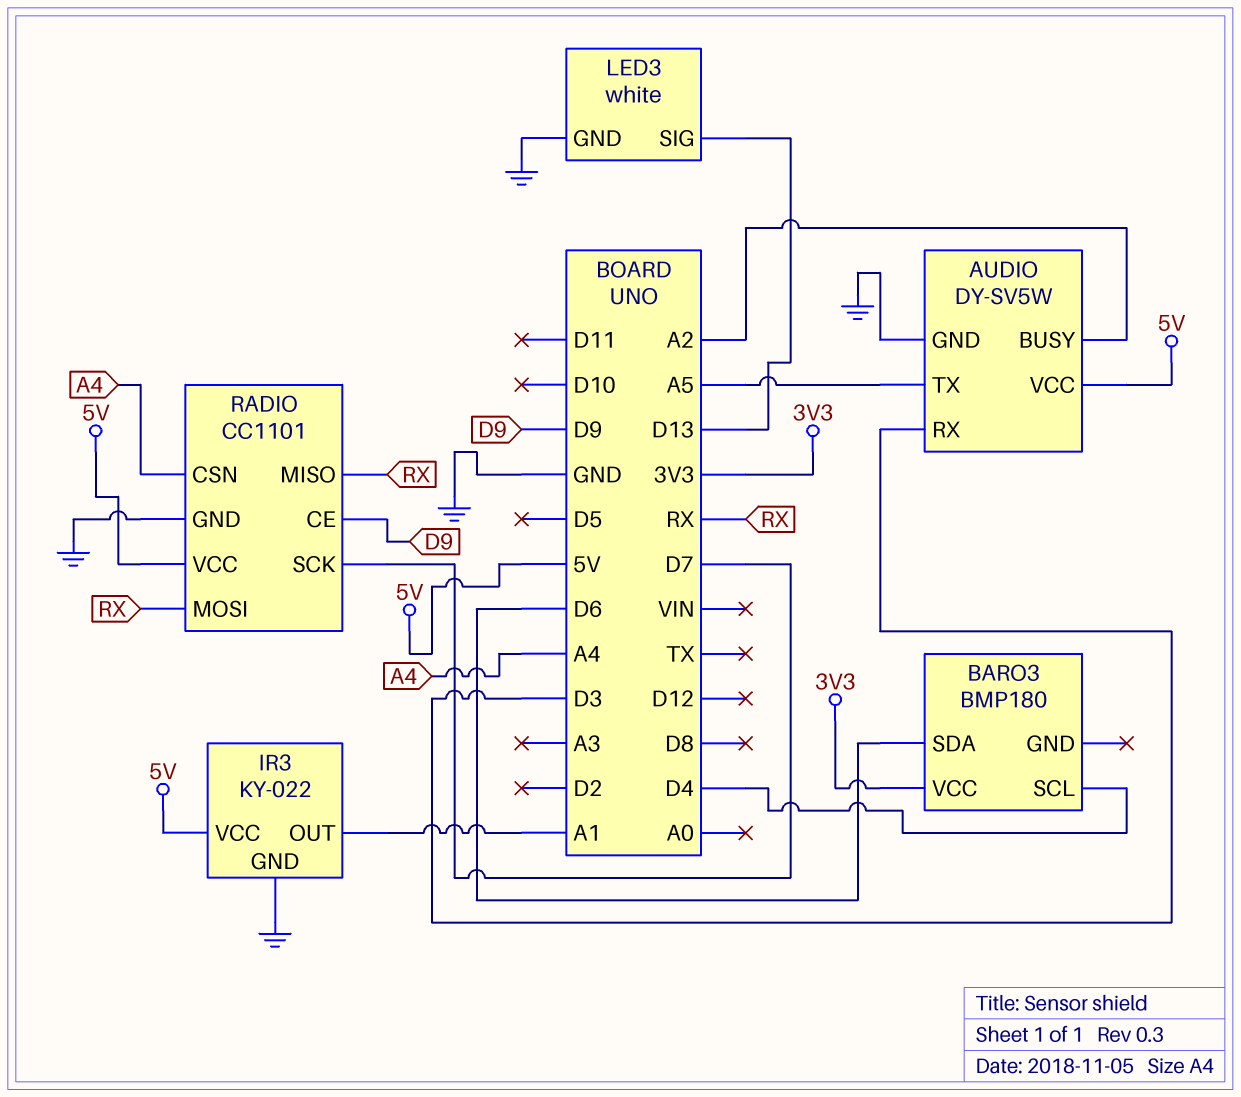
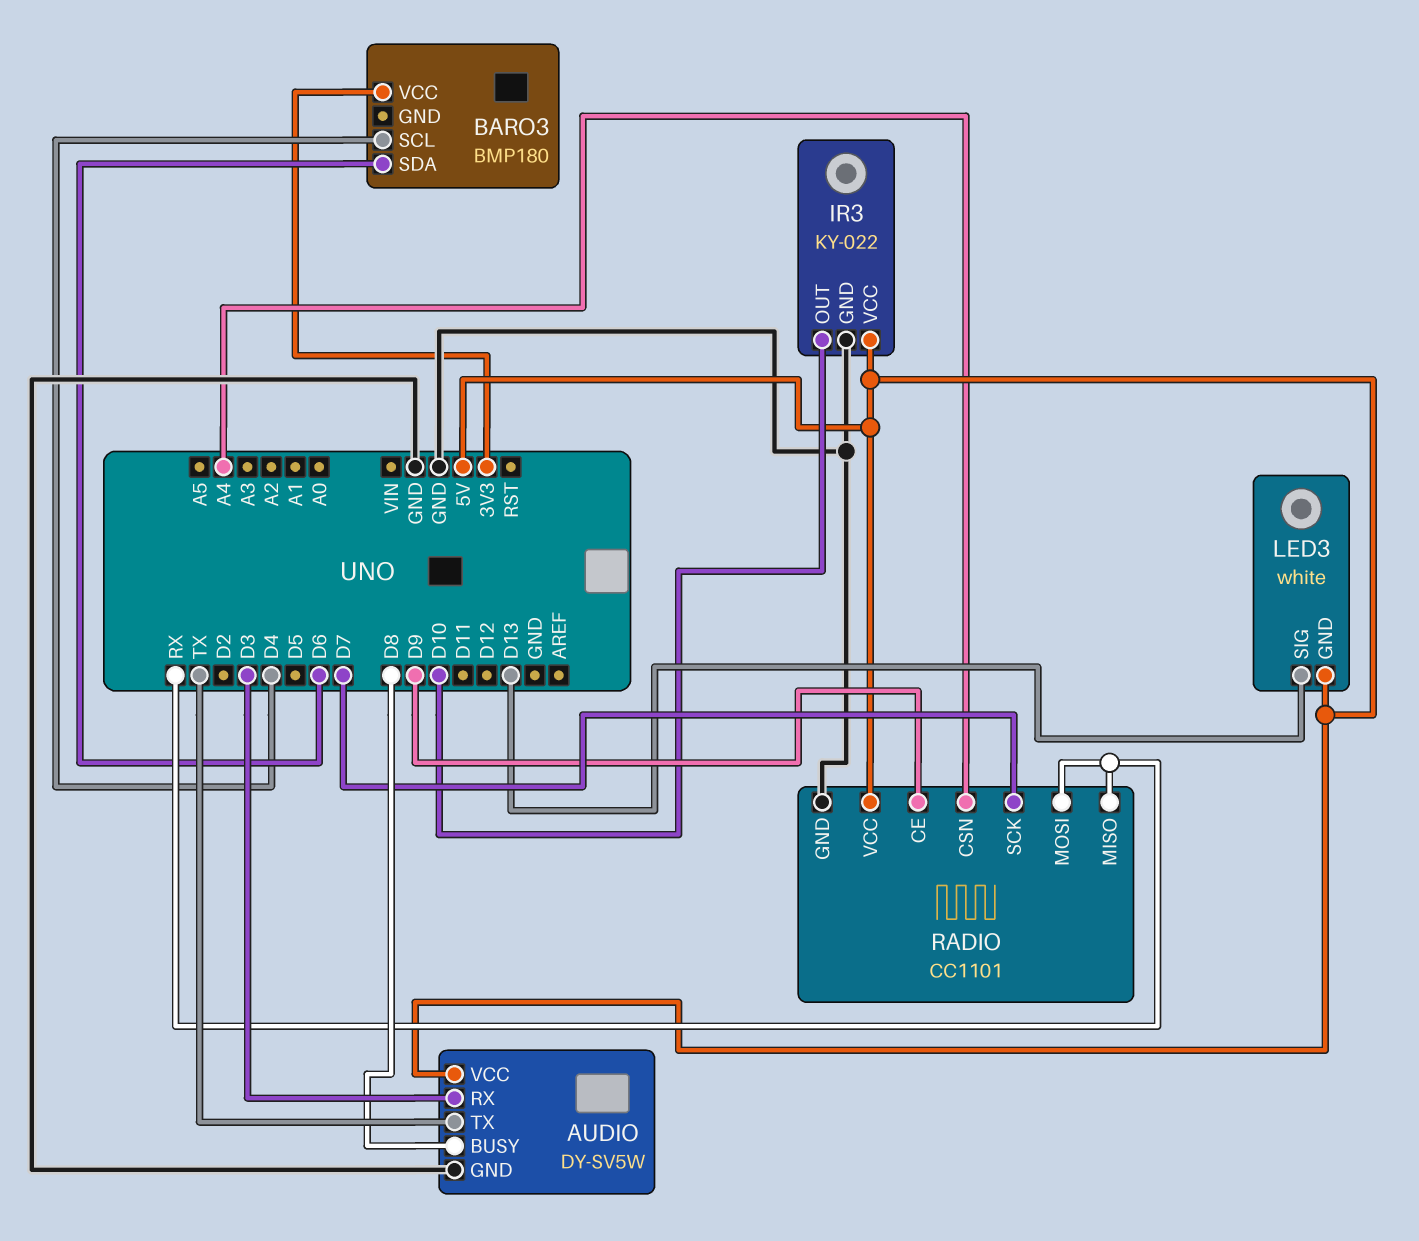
AUDIO pin BUSY: A2 -> D8
AUDIO pin TX: A5 -> TX
IR3 pin OUT: A1 -> D10
LED3 pin GND: GND -> 5V

